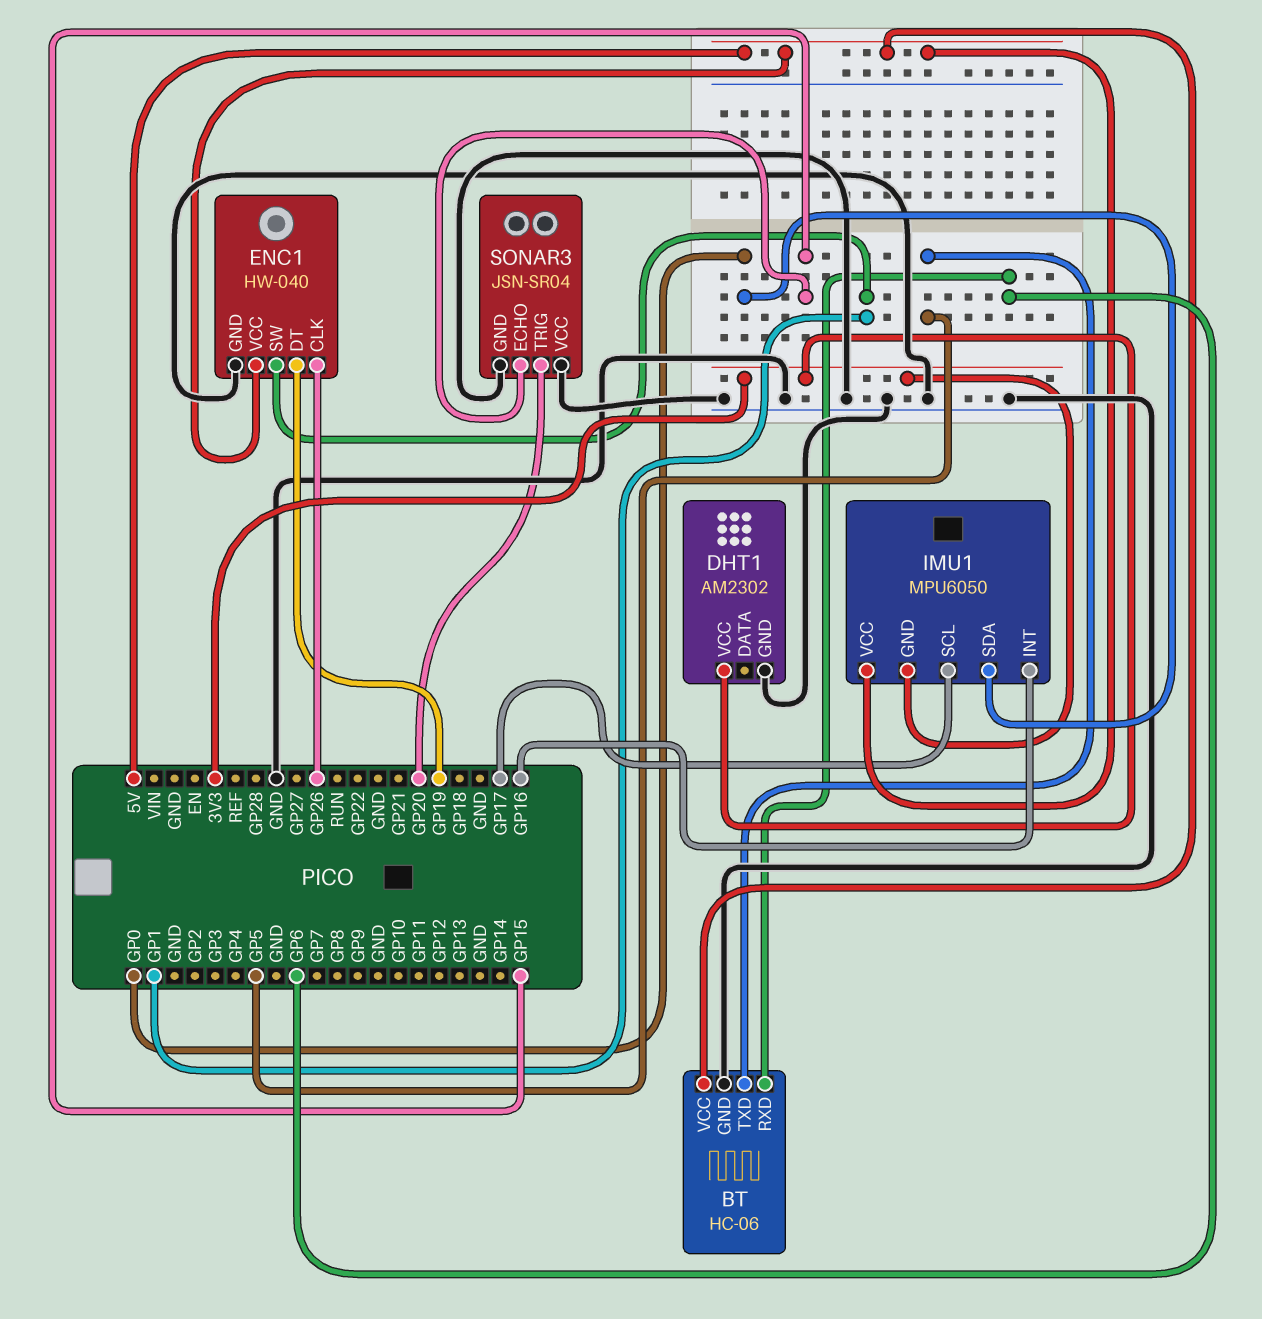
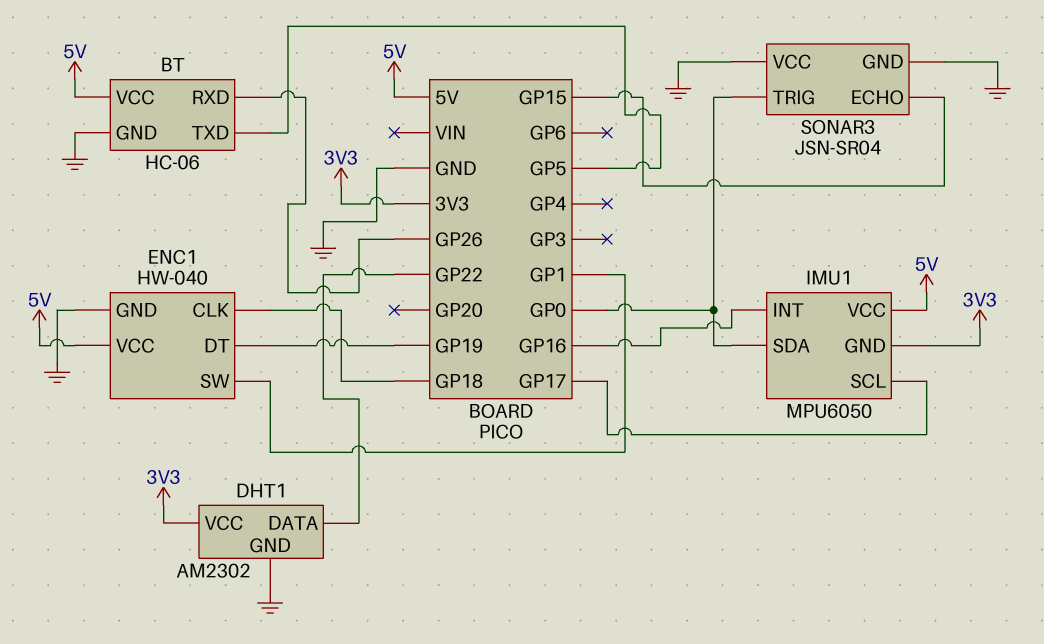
BT pin RXD: GP6 -> GP26
DHT1 pin DATA: none -> GP22
ENC1 pin CLK: GP26 -> GP18
SONAR3 pin TRIG: GP20 -> GP0

